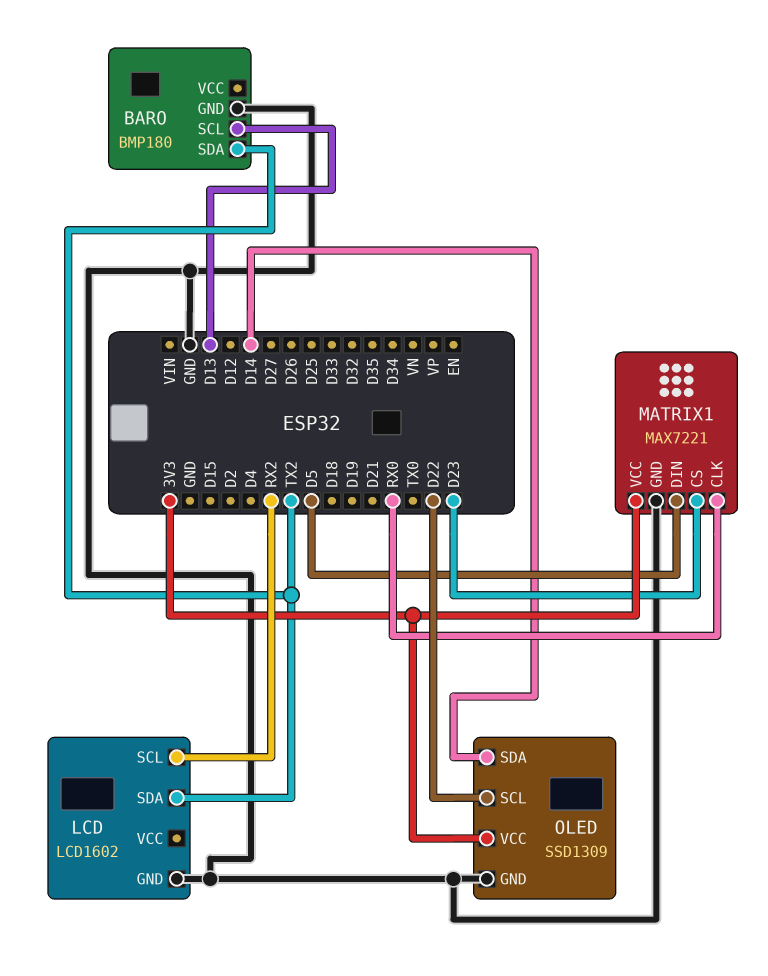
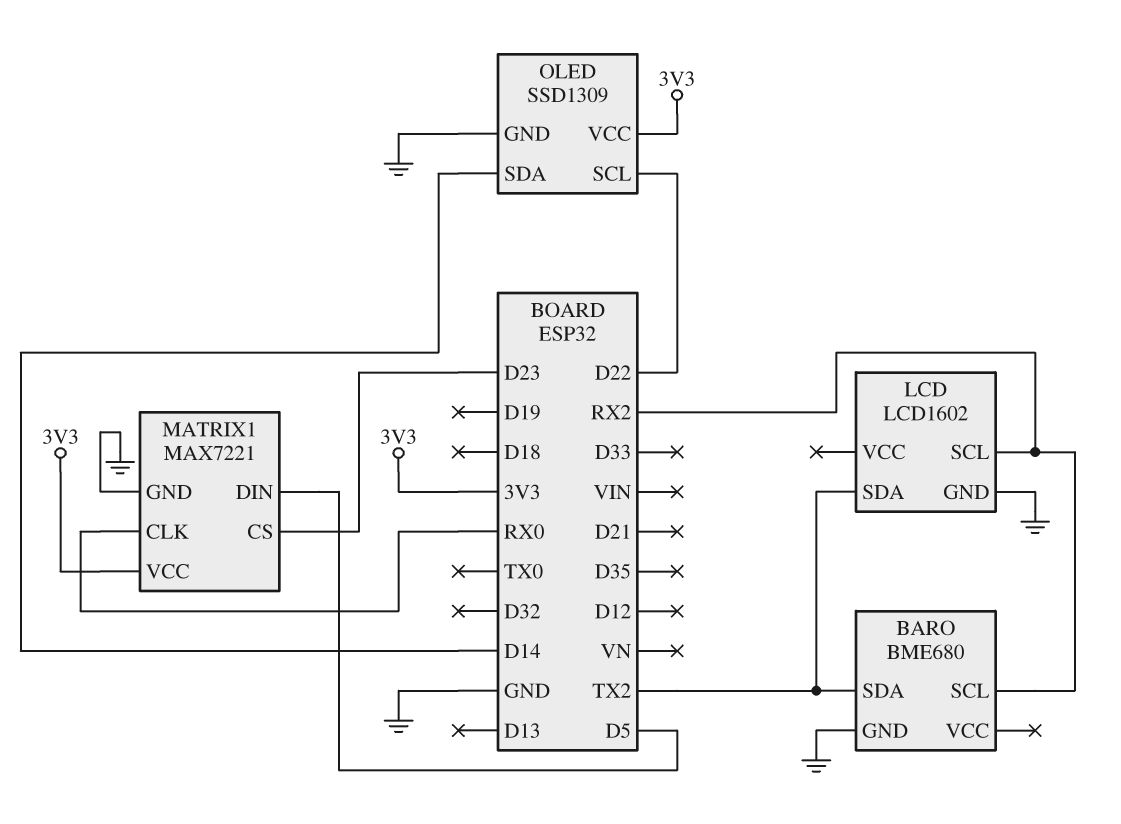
BARO: BMP180 -> BME680
BARO pin SCL: D13 -> RX2

